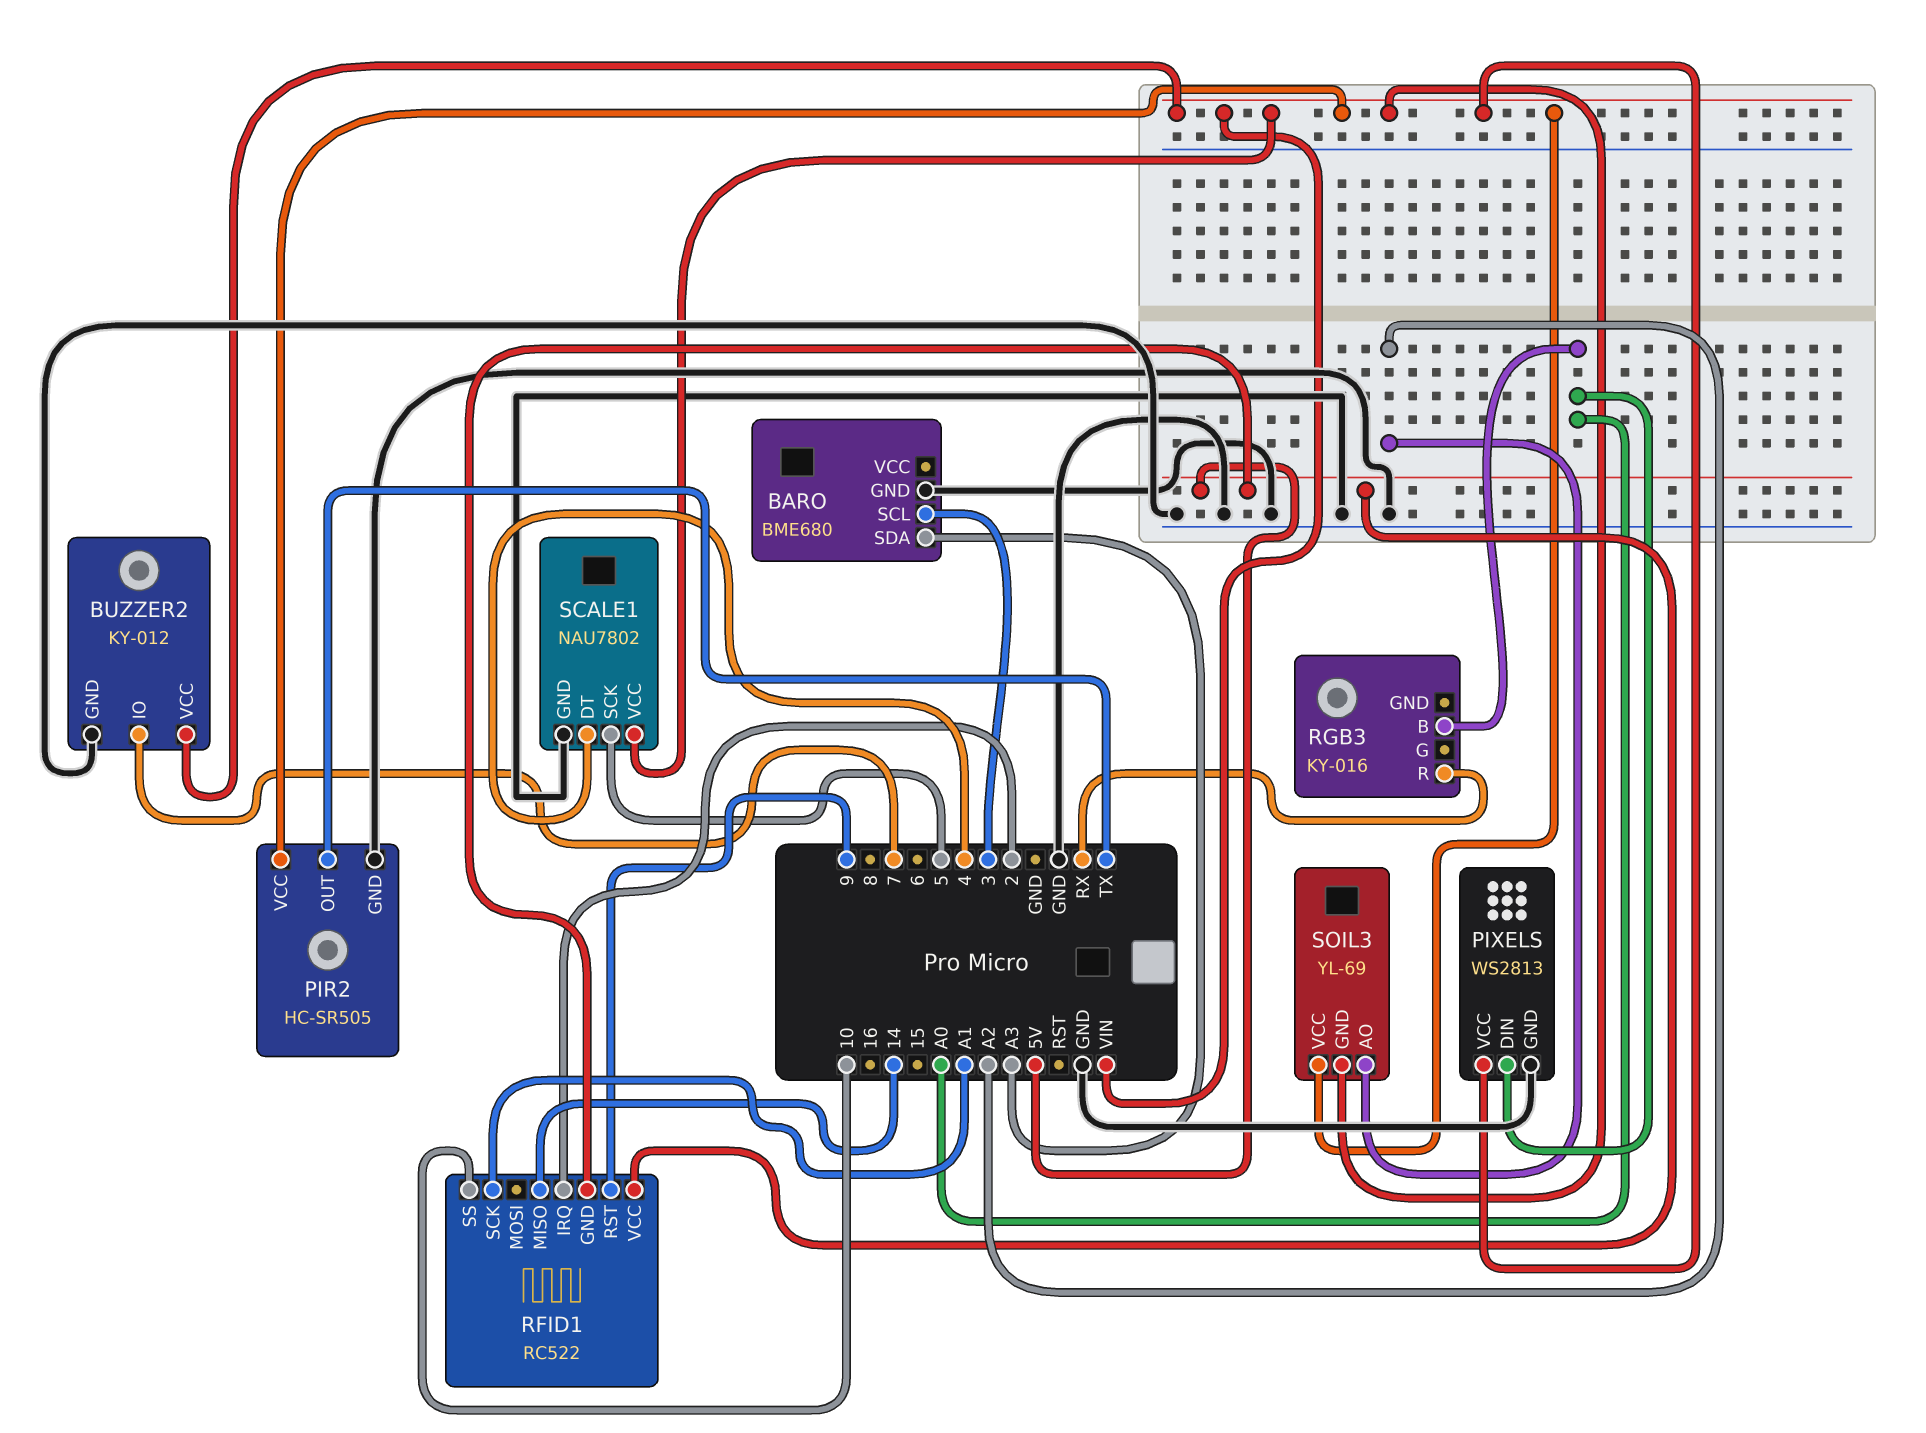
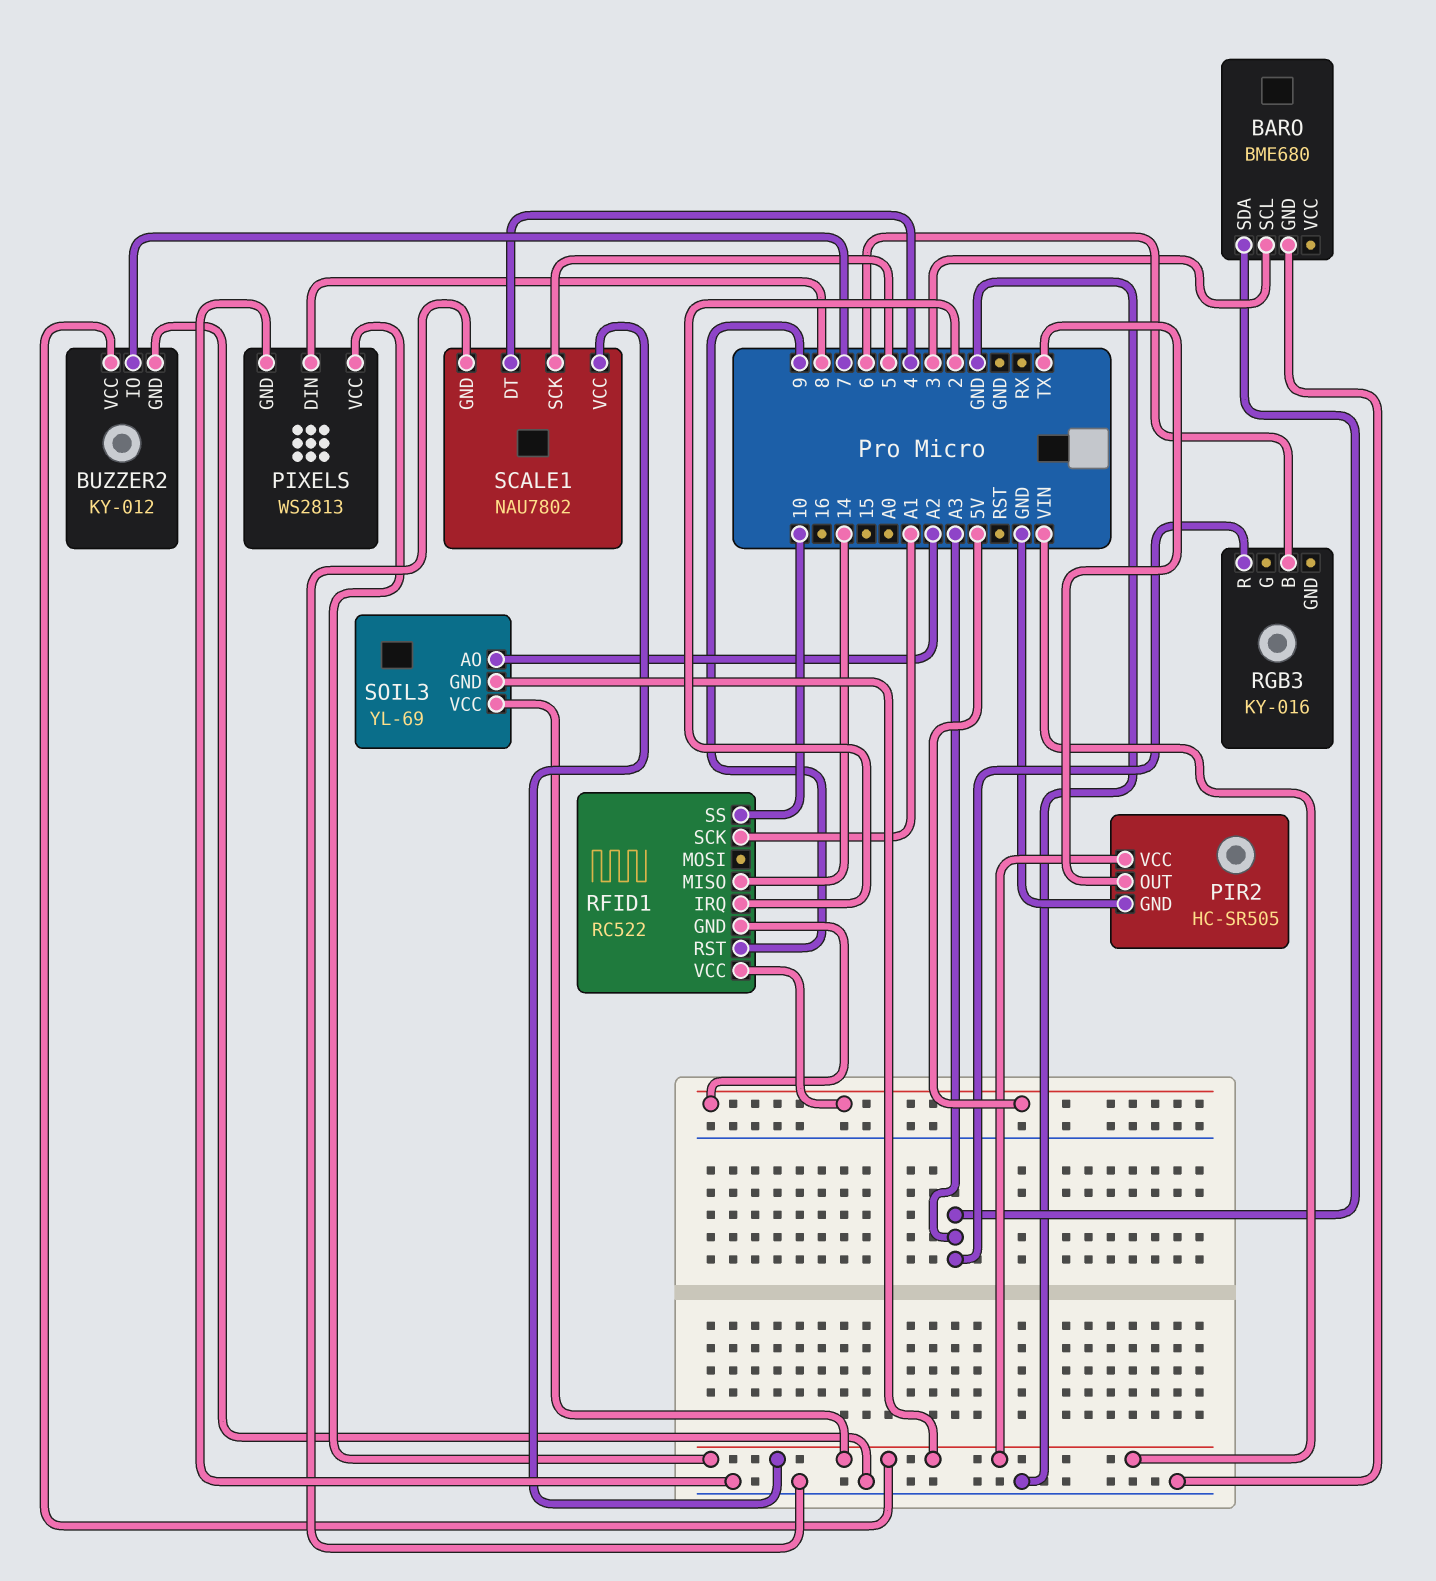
PIXELS pin DIN: A0 -> 8
RGB3 pin B: A0 -> 6
RGB3 pin R: RX -> A3

